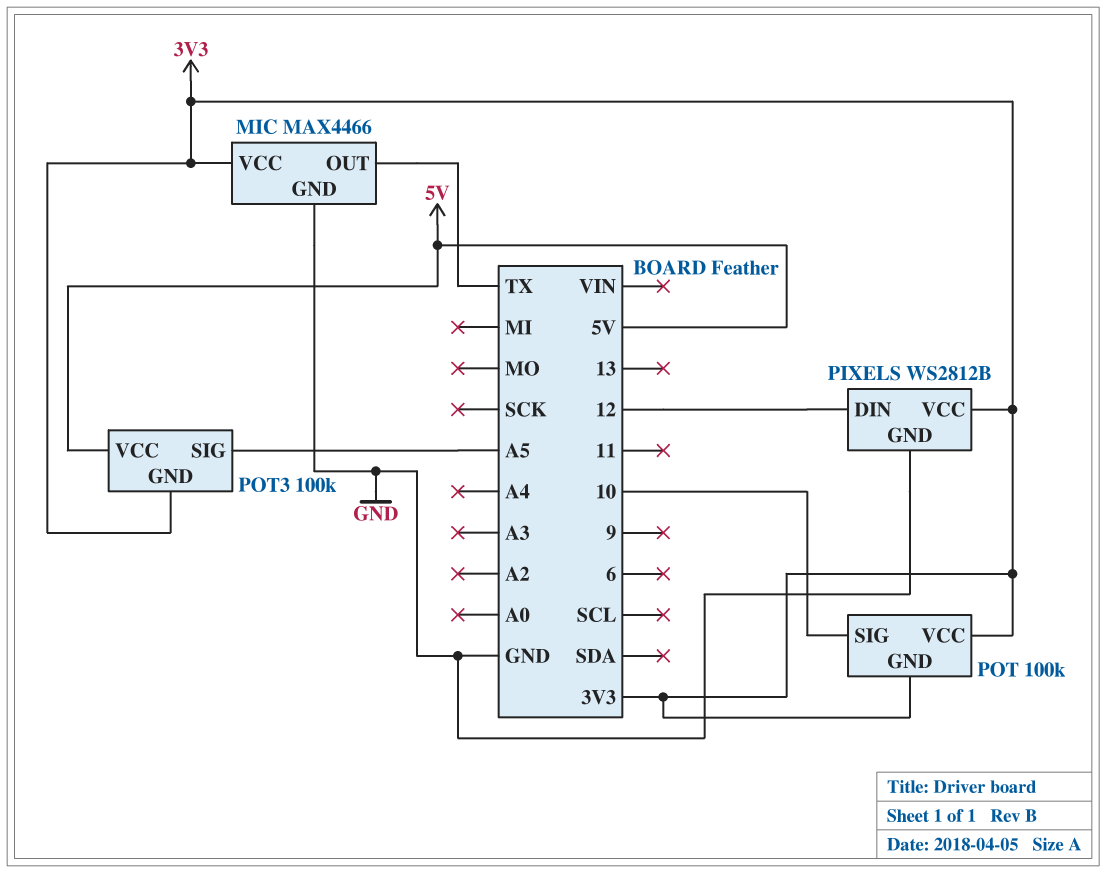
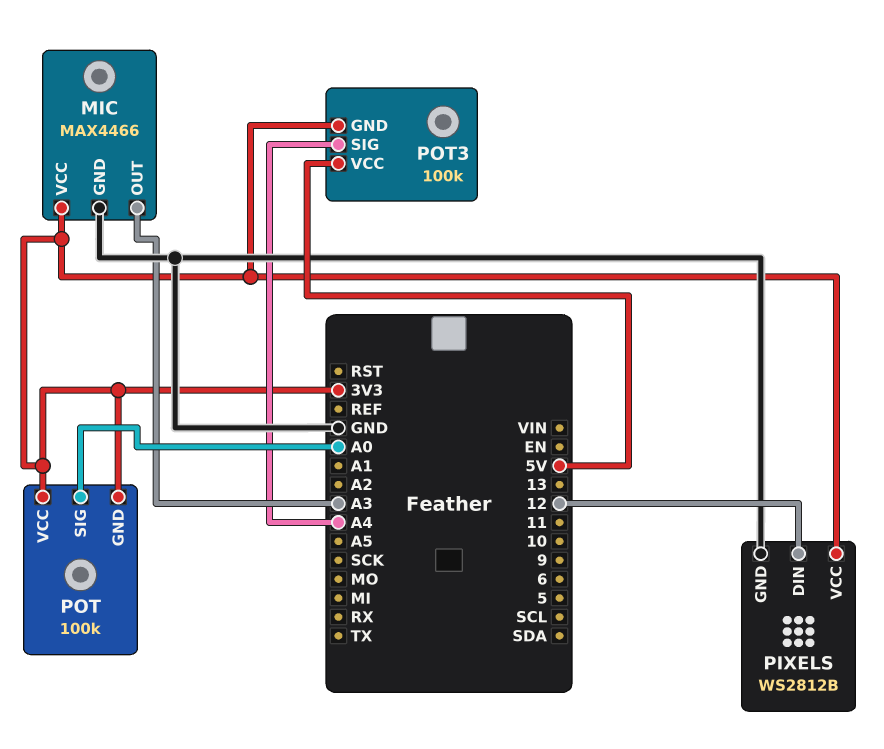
MIC pin OUT: TX -> A3
POT pin SIG: 10 -> A0
POT3 pin SIG: A5 -> A4

